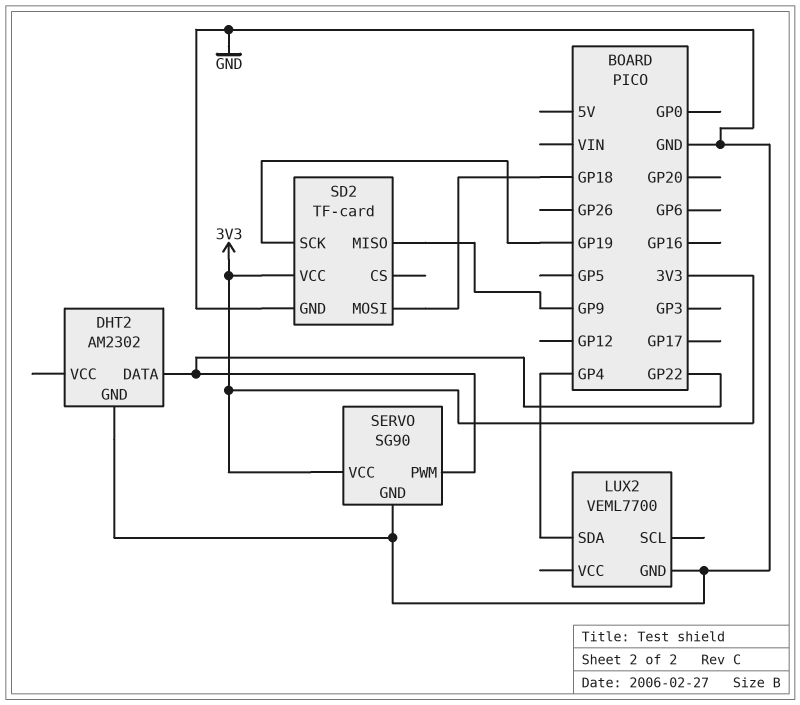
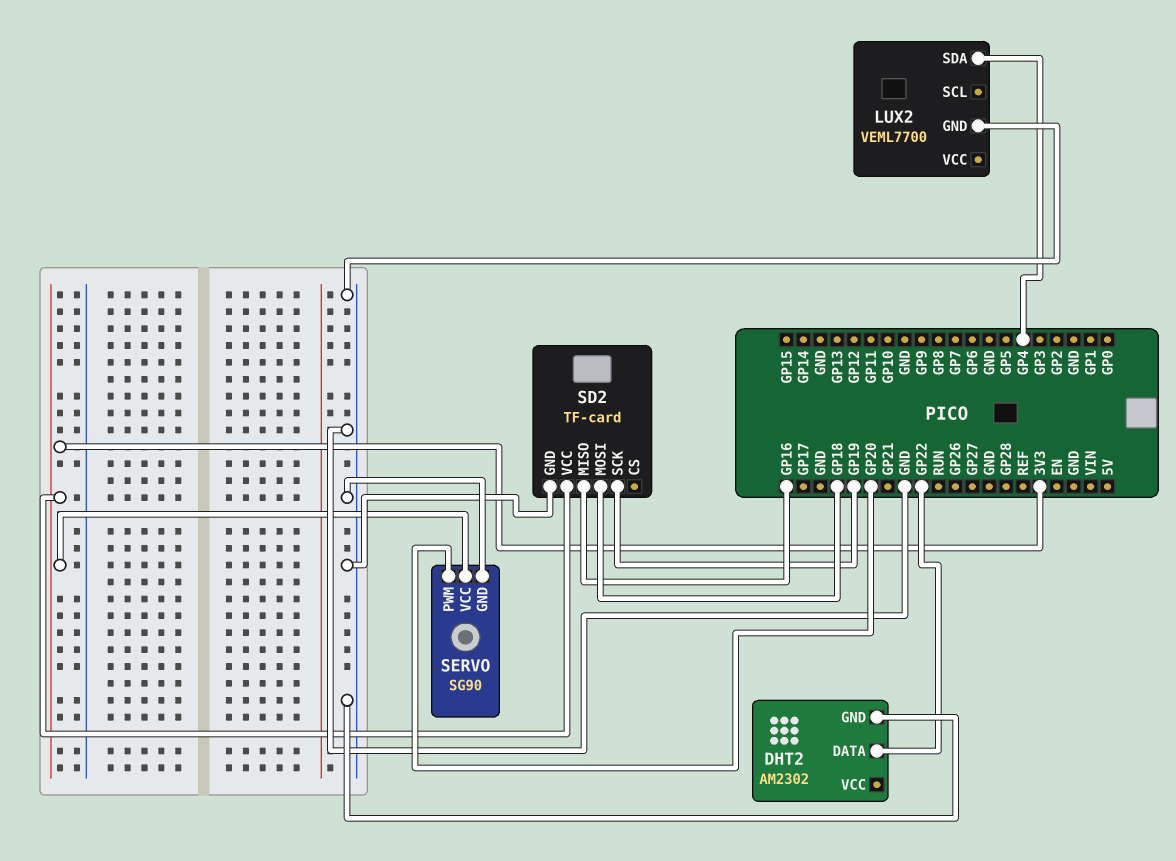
SD2 pin MISO: GP9 -> GP16
SERVO pin PWM: GP22 -> GP20

